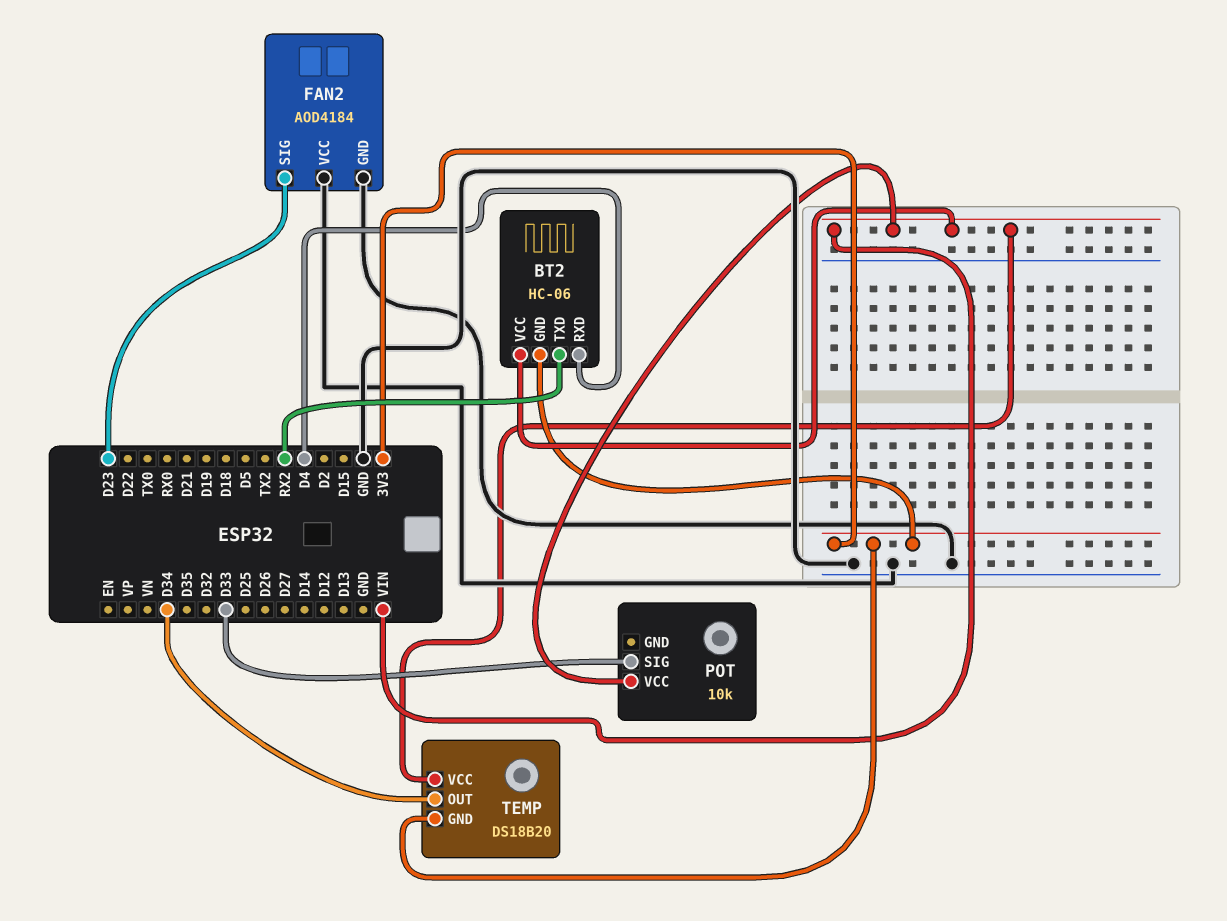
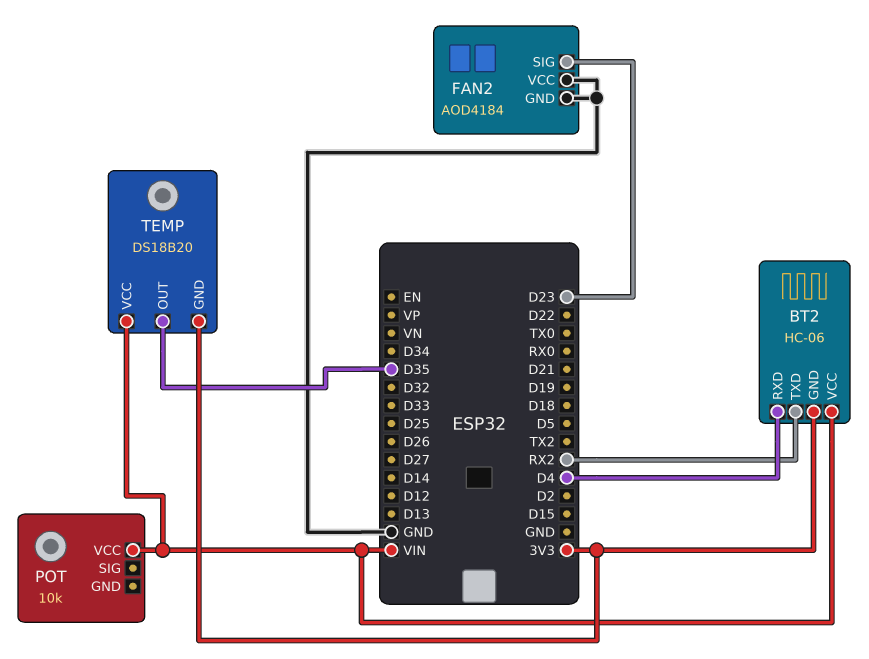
POT pin SIG: D33 -> none
TEMP pin OUT: D34 -> D35

